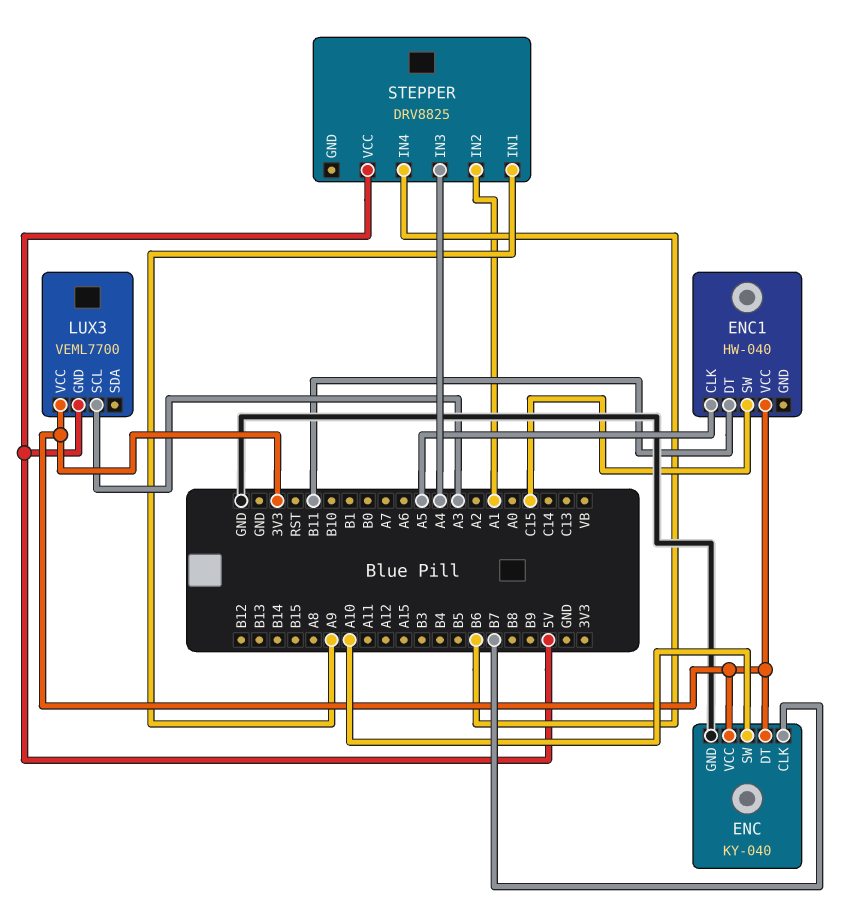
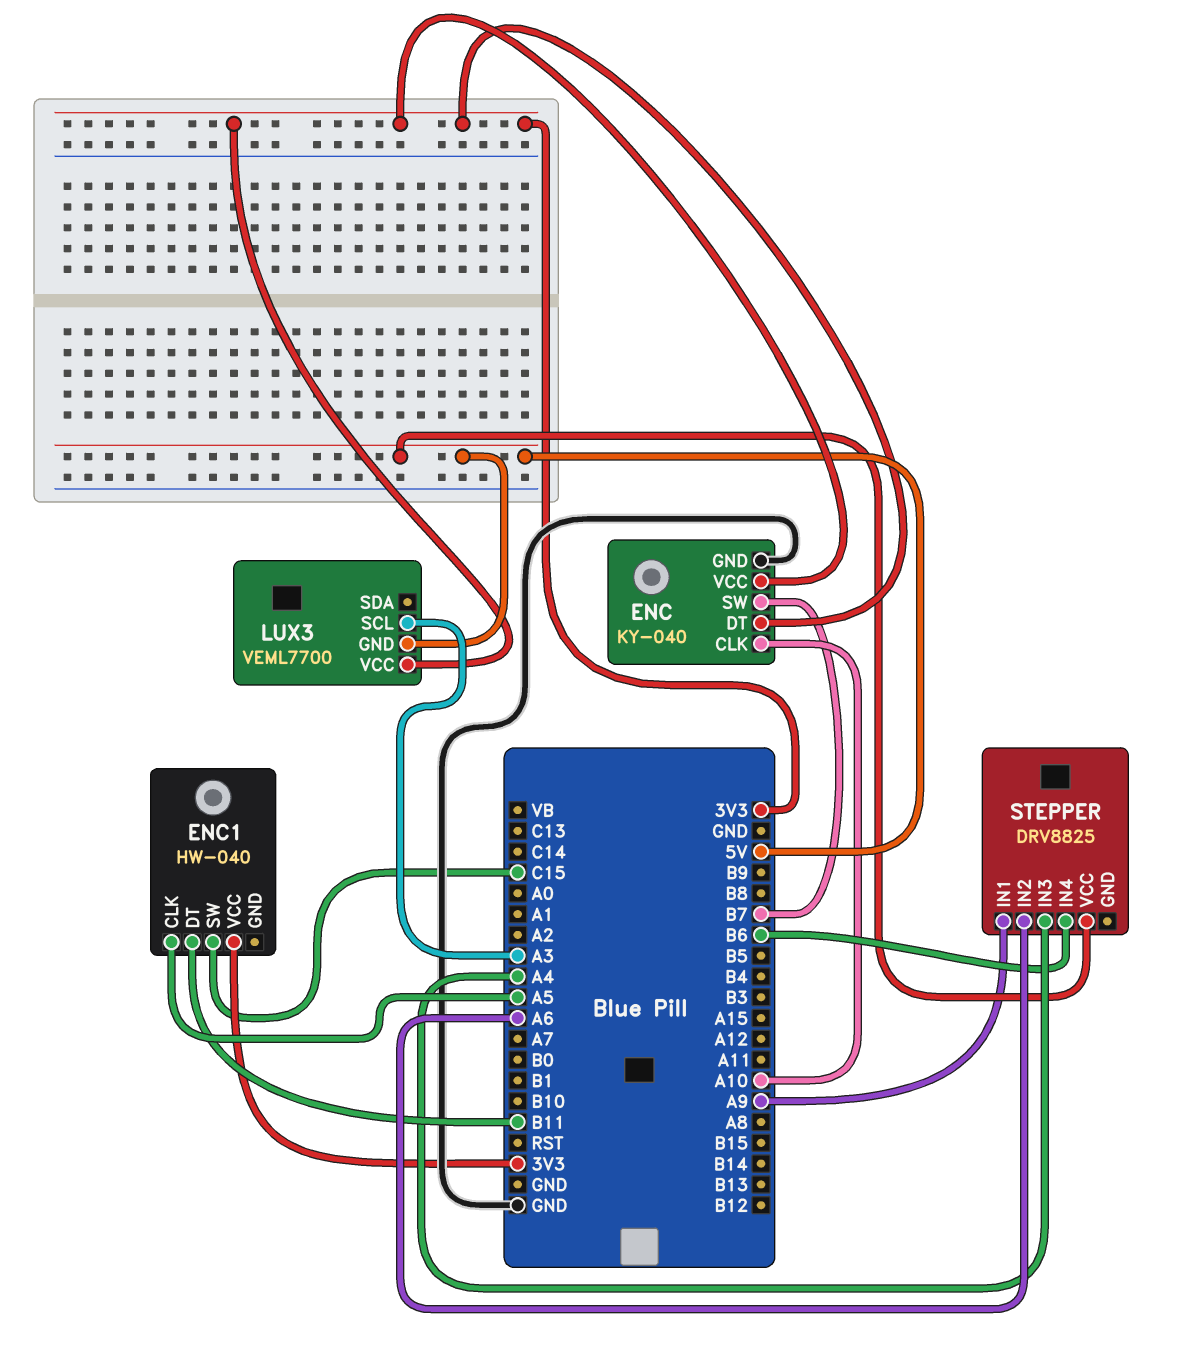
ENC pin CLK: B7 -> A10
ENC pin SW: A10 -> B7
STEPPER pin IN2: A1 -> A6

